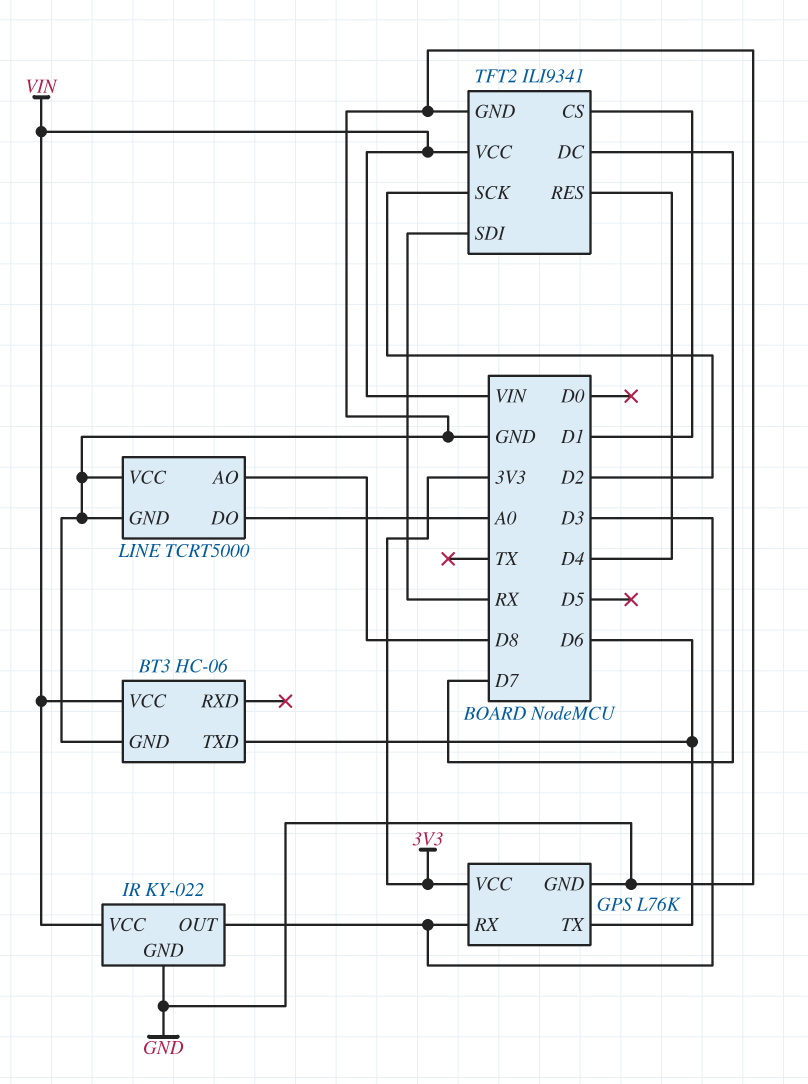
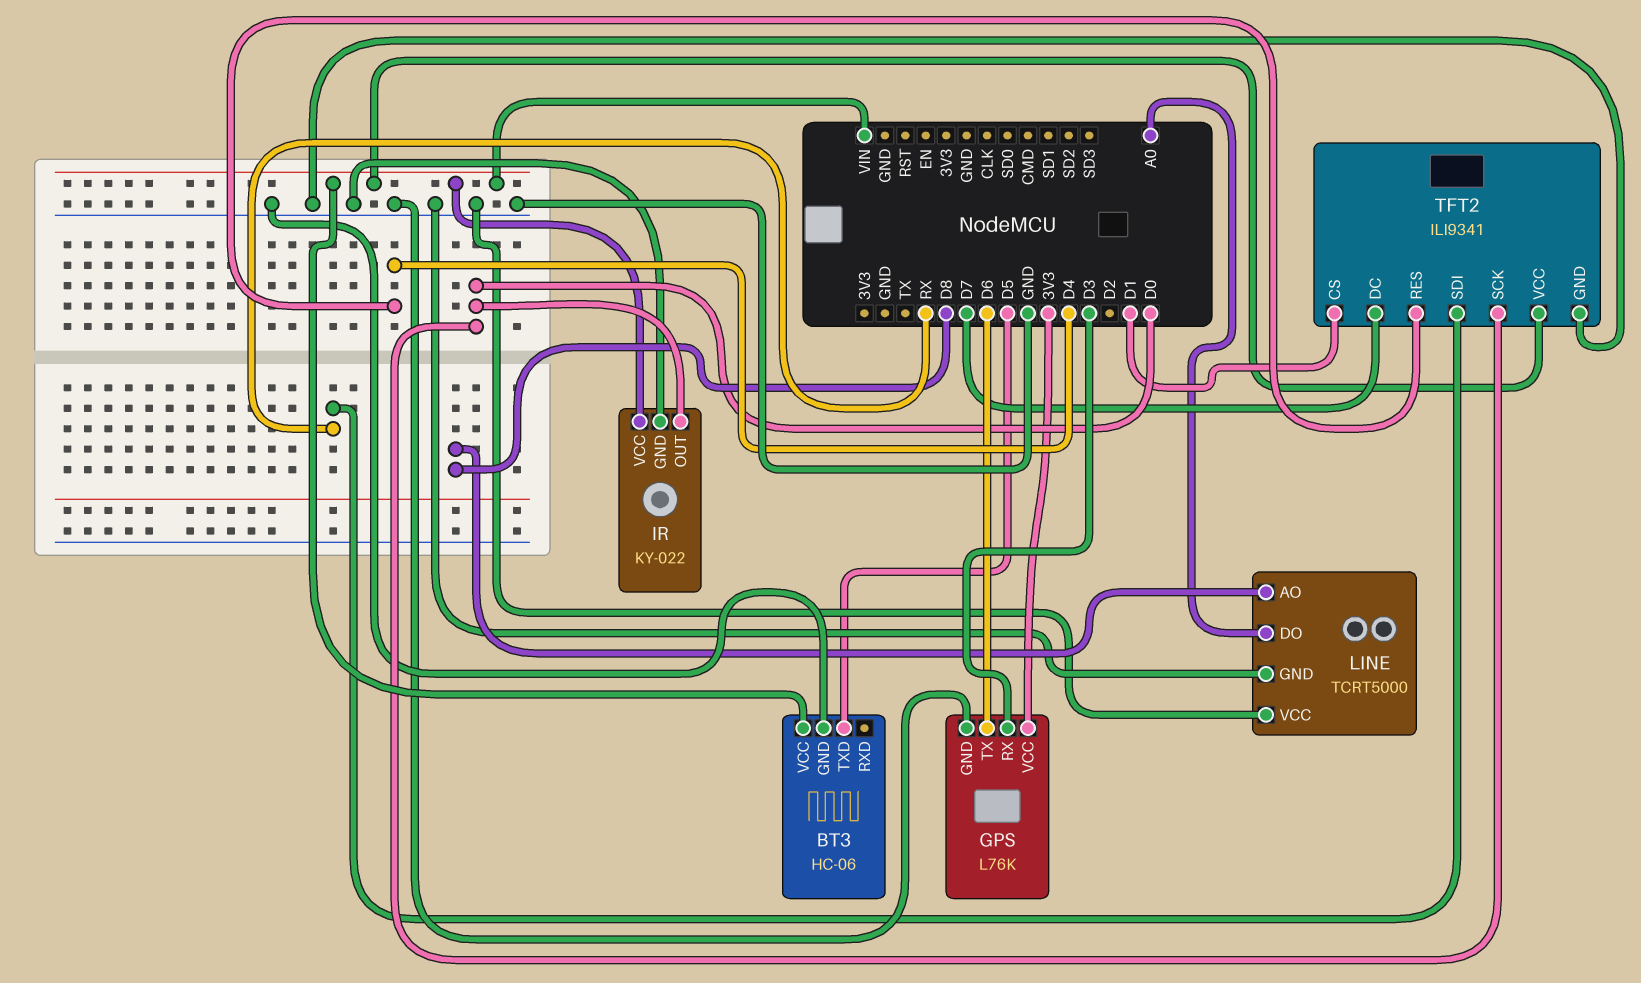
BT3 pin TXD: D6 -> D5
IR pin OUT: D3 -> D0
TFT2 pin SCK: D2 -> D0

